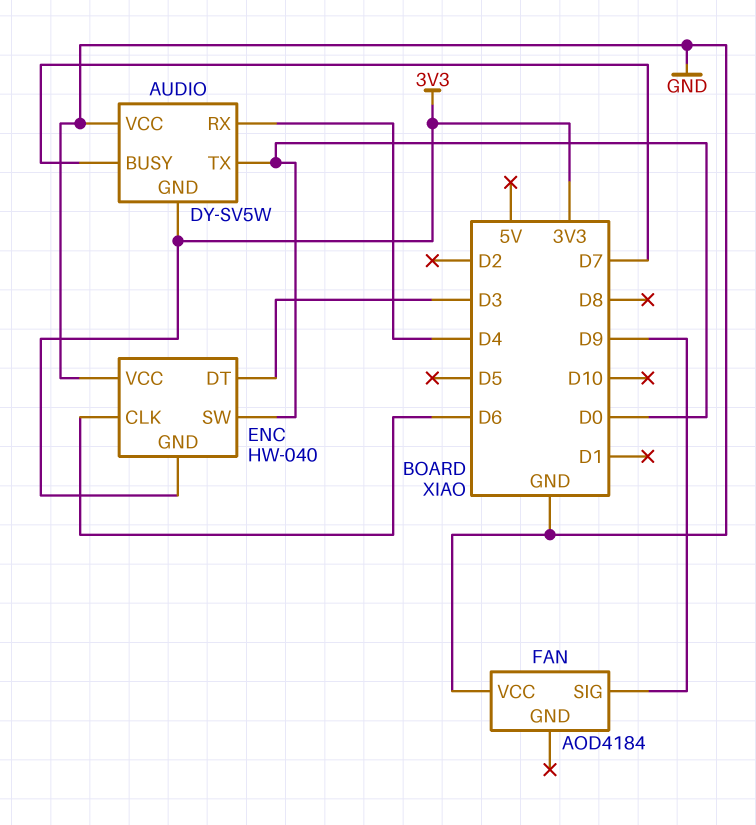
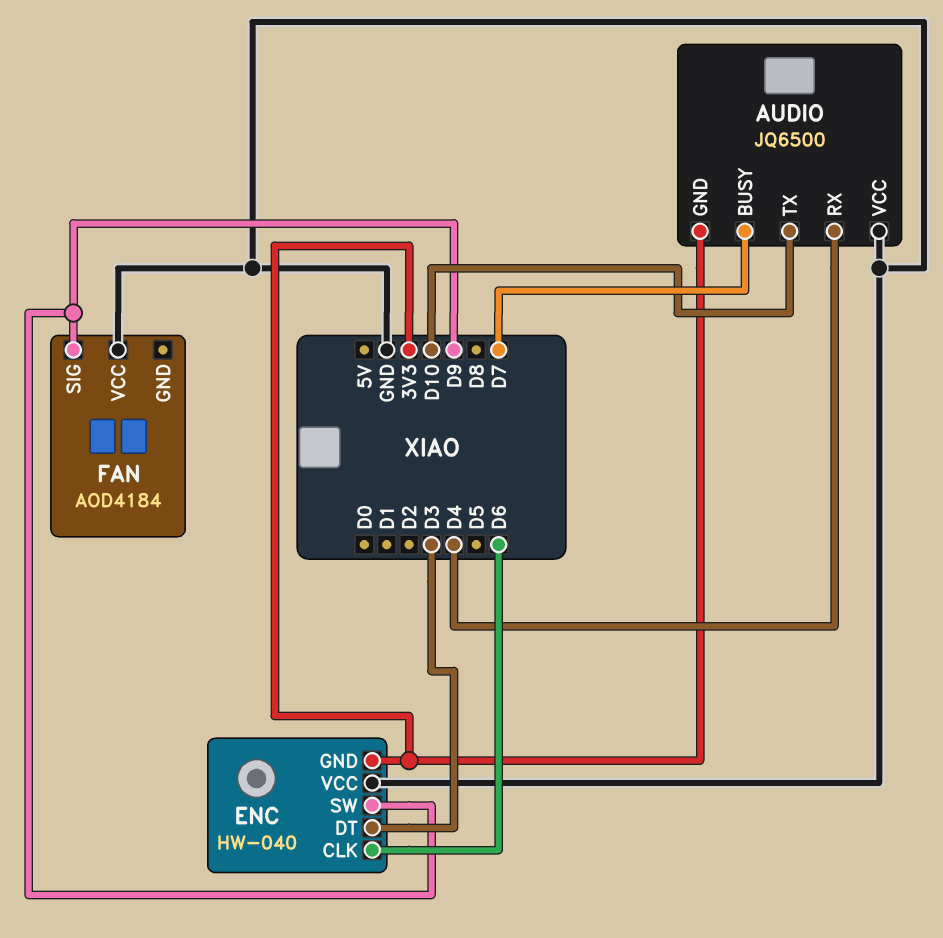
AUDIO: DY-SV5W -> JQ6500
AUDIO pin TX: D0 -> D10
ENC pin SW: D0 -> D9

